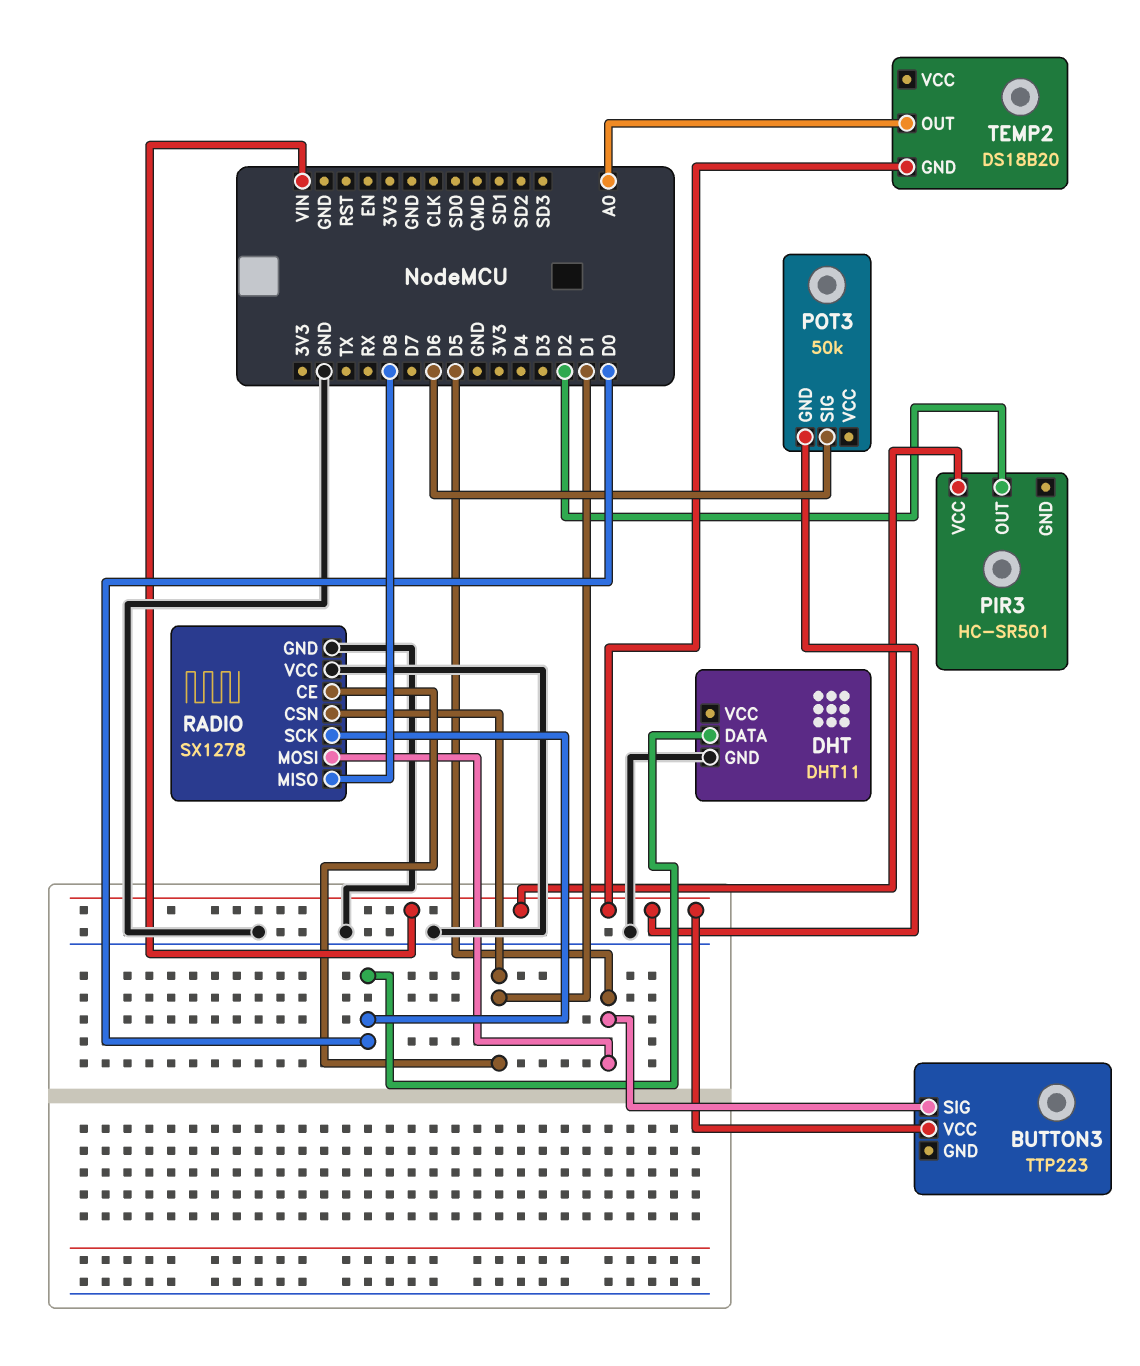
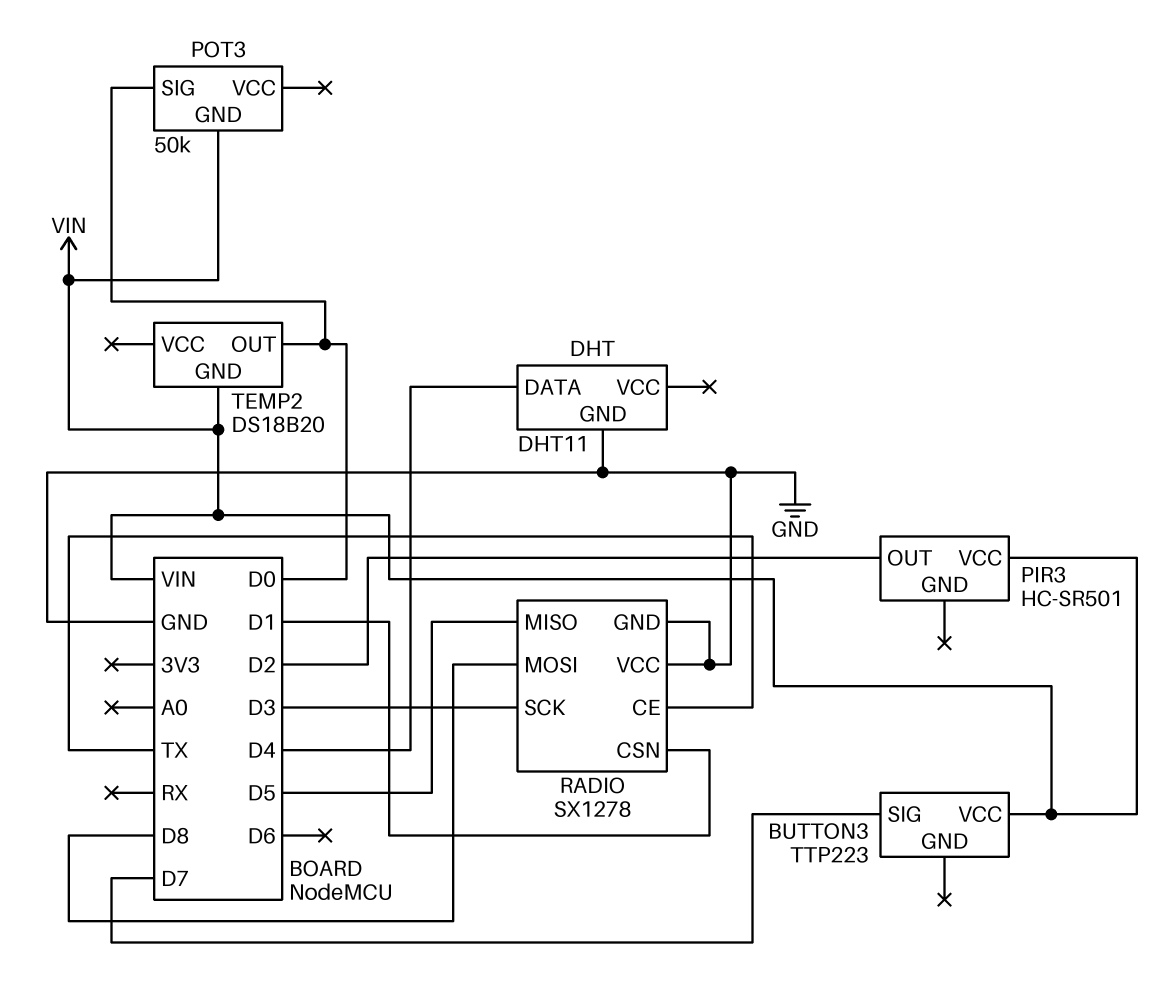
BUTTON3 pin SIG: D5 -> D7
DHT pin DATA: D0 -> D4
POT3 pin SIG: D6 -> D0
RADIO pin CE: D1 -> TX
RADIO pin MISO: D8 -> D5
RADIO pin MOSI: D5 -> D8
RADIO pin SCK: D0 -> D3
TEMP2 pin OUT: A0 -> D0

